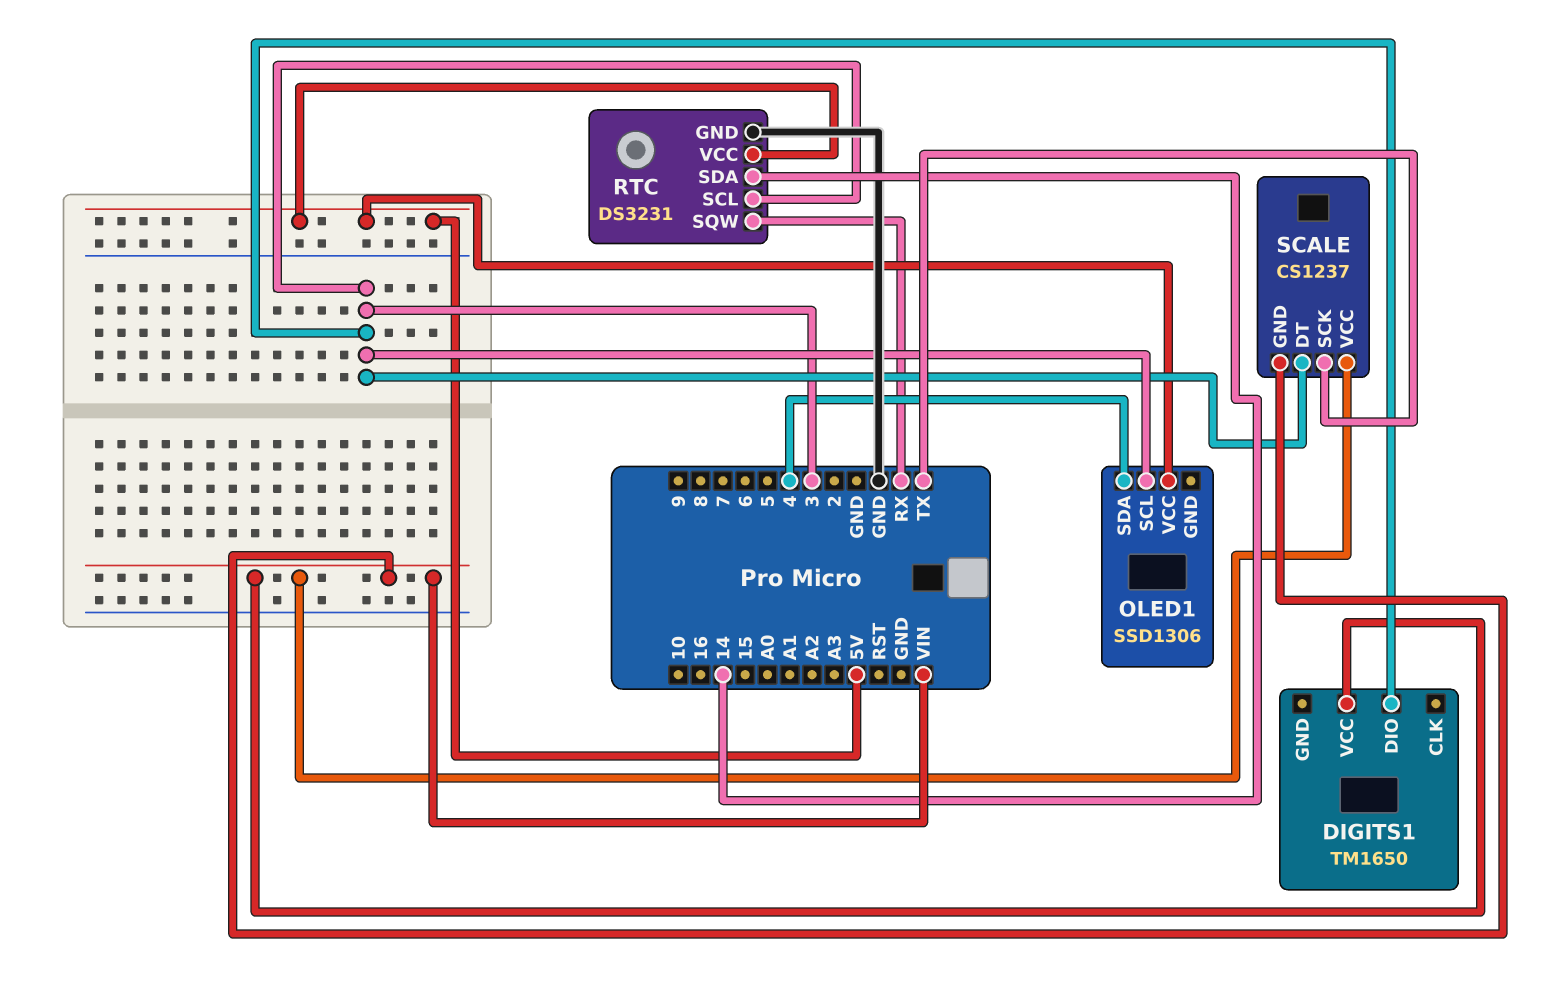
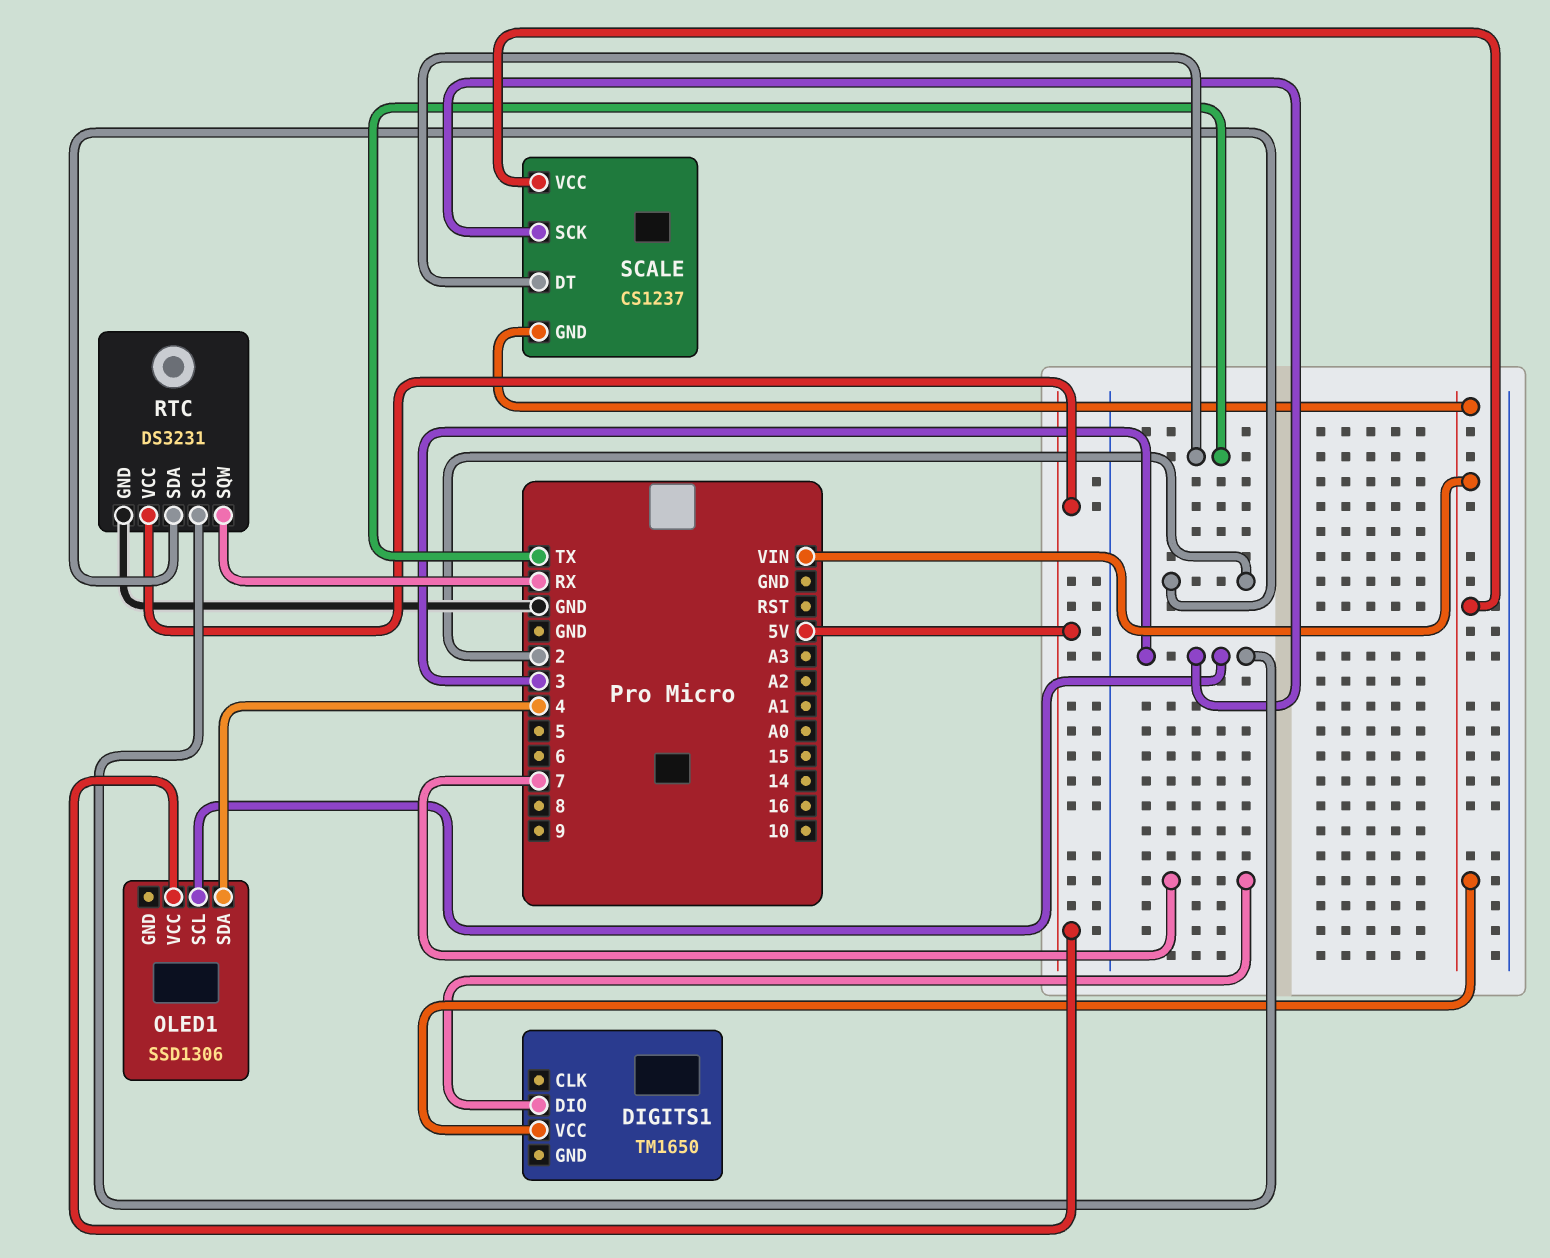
DIGITS1 pin DIO: 3 -> 7
RTC pin SDA: 14 -> 2
SCALE pin DT: 3 -> TX
SCALE pin SCK: TX -> 3

